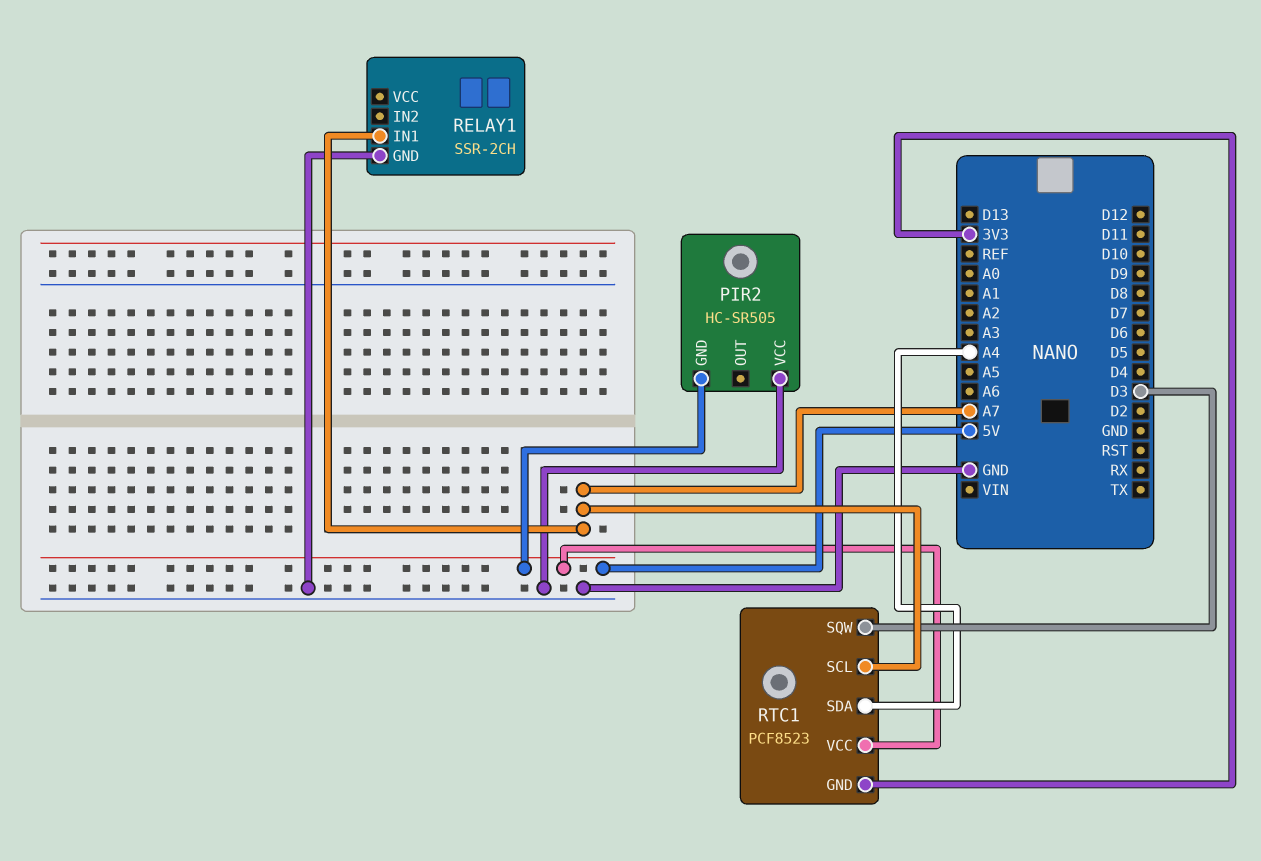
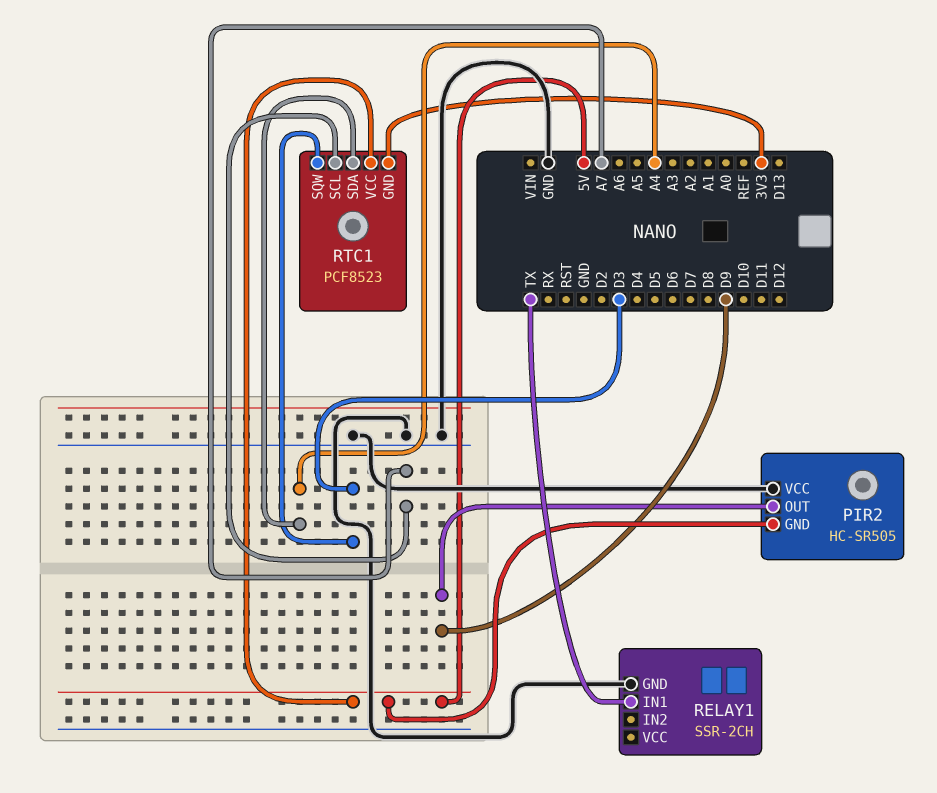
PIR2 pin OUT: none -> D9
RELAY1 pin IN1: A7 -> TX

